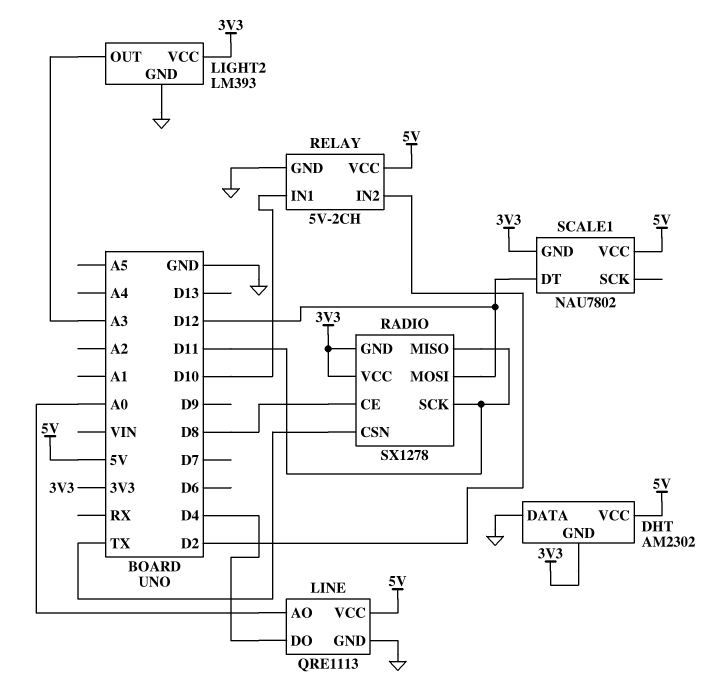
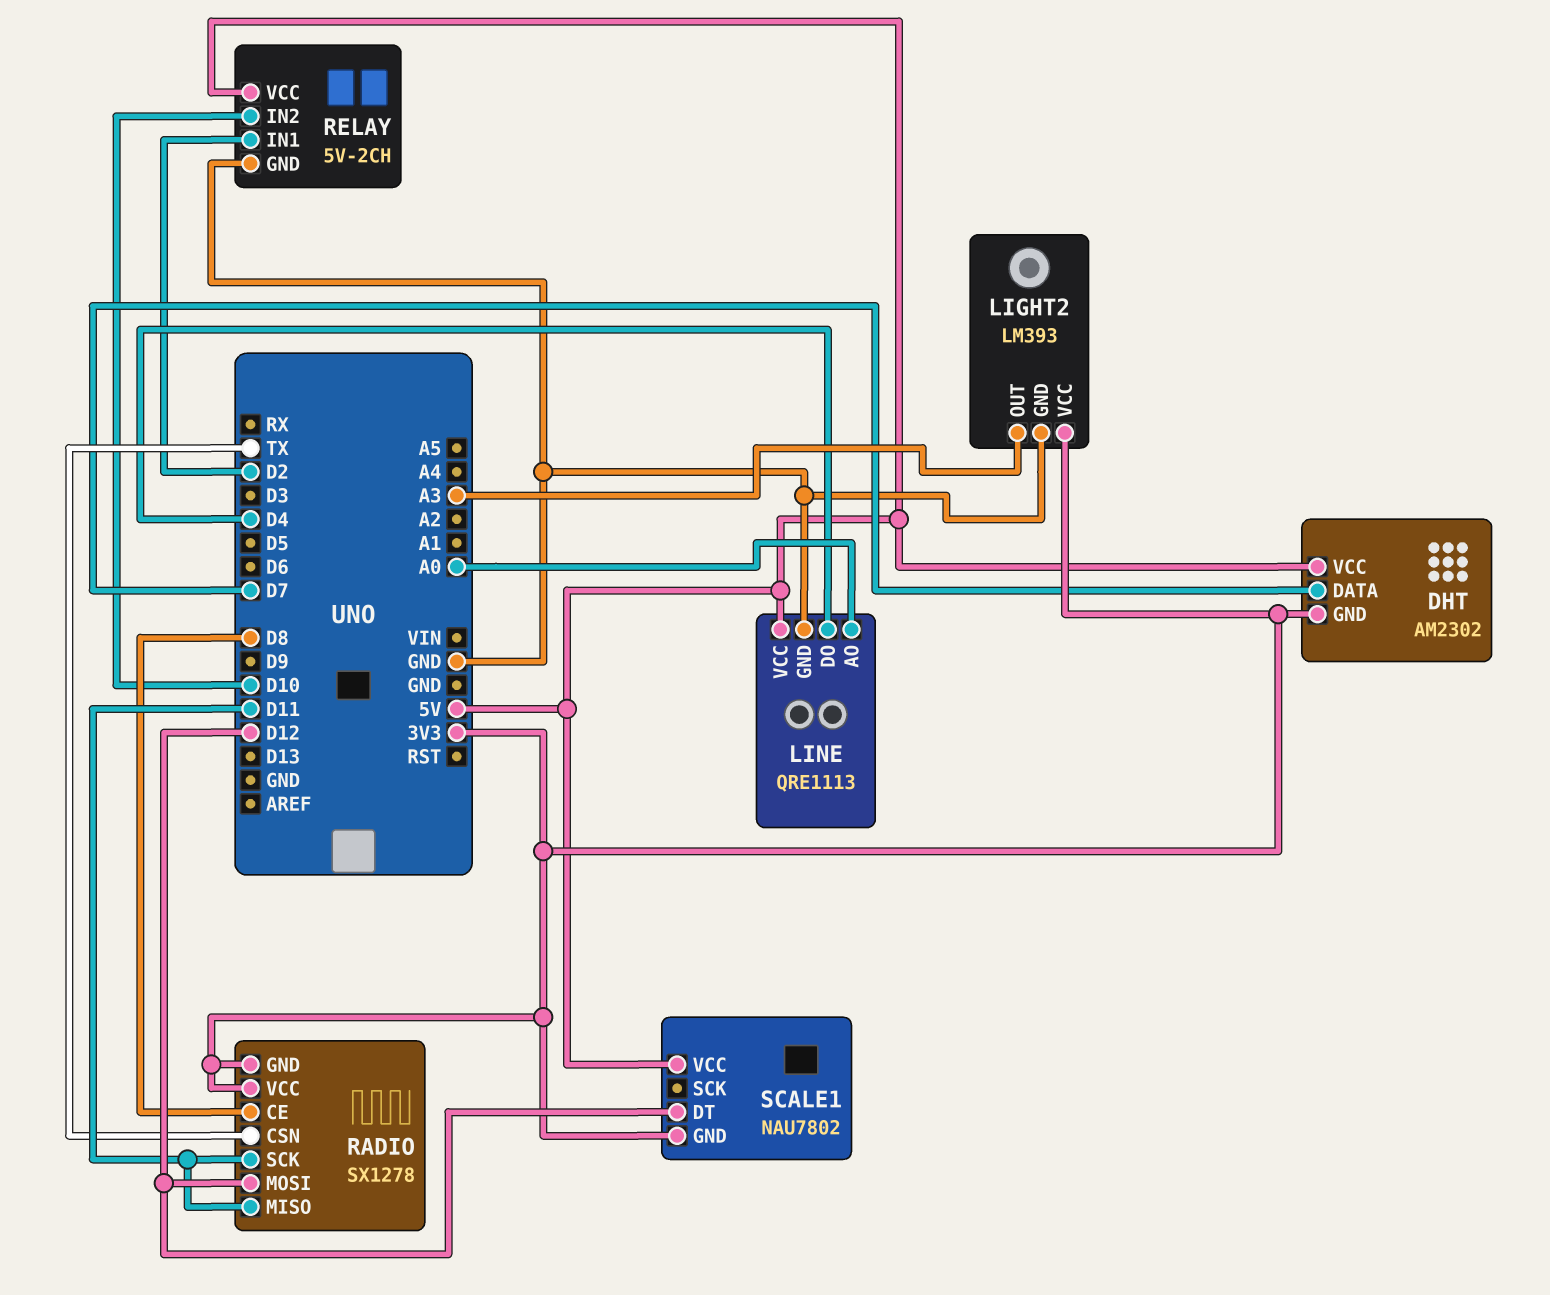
DHT pin DATA: GND -> D7
RELAY pin IN1: D10 -> D2
RELAY pin IN2: D2 -> D10

